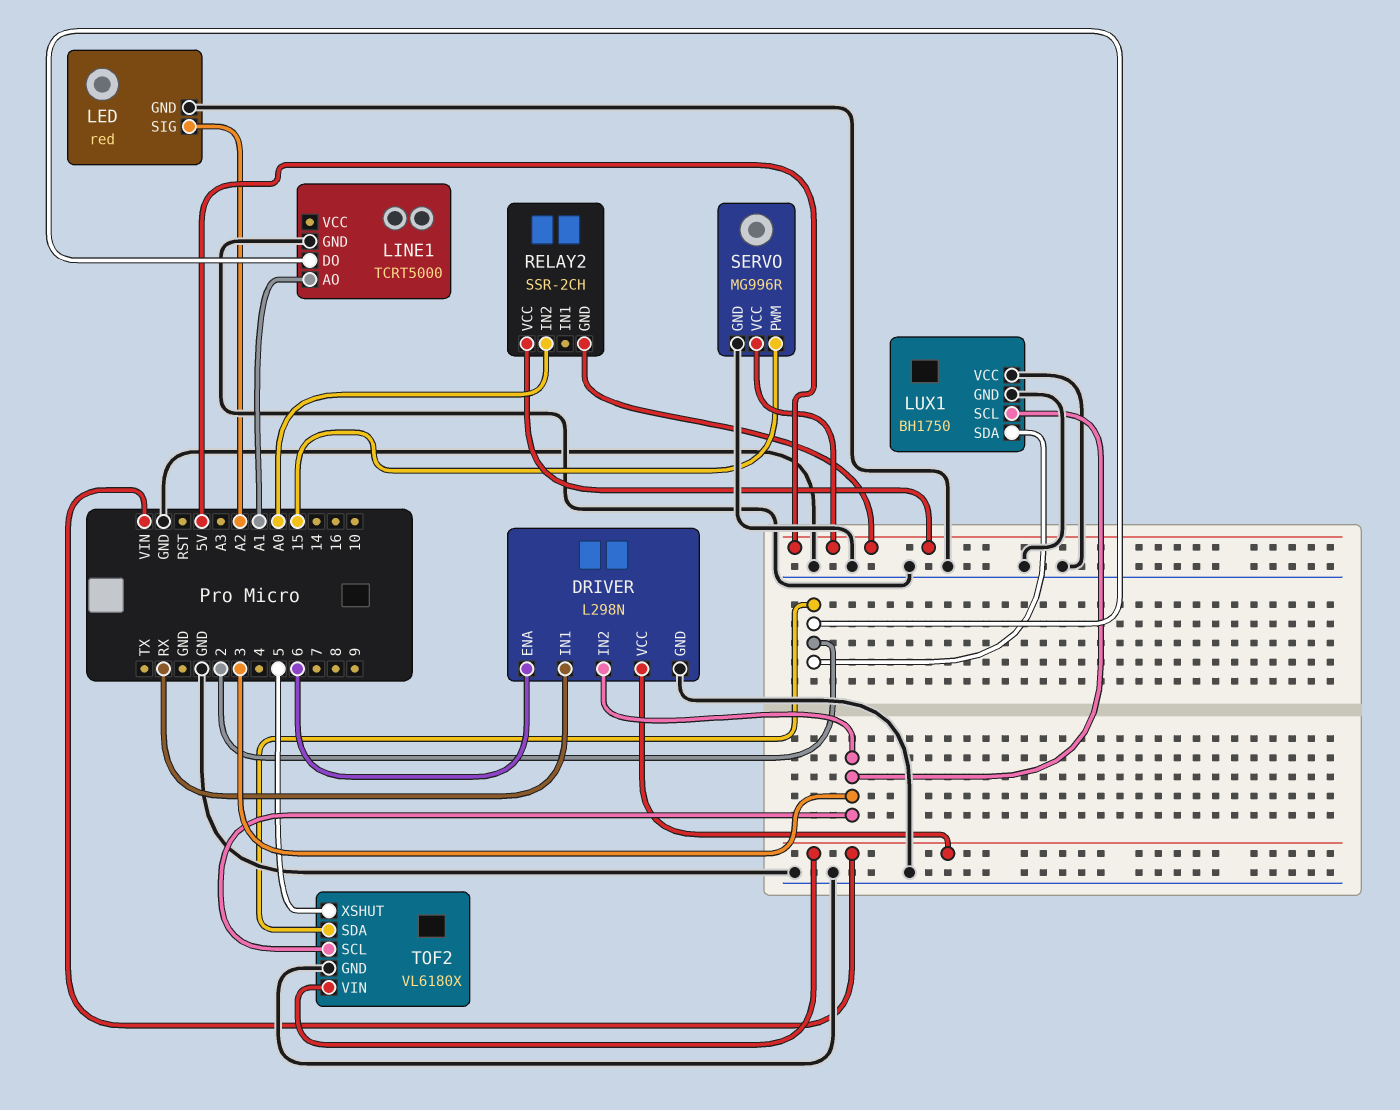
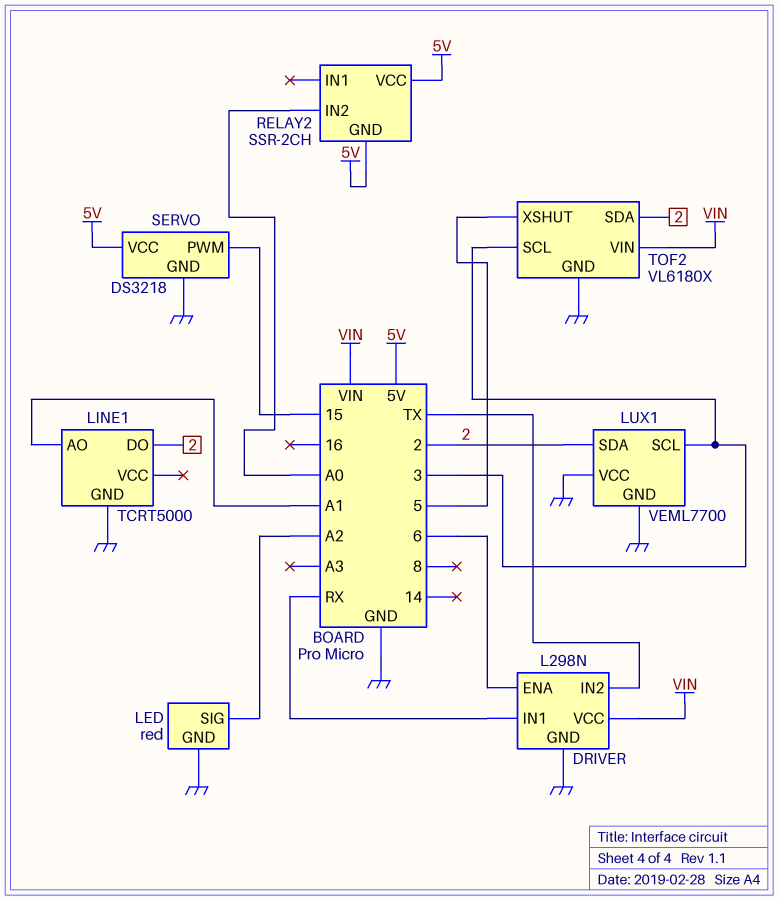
DRIVER pin IN2: 3 -> TX
LUX1: BH1750 -> VEML7700
SERVO: MG996R -> DS3218

